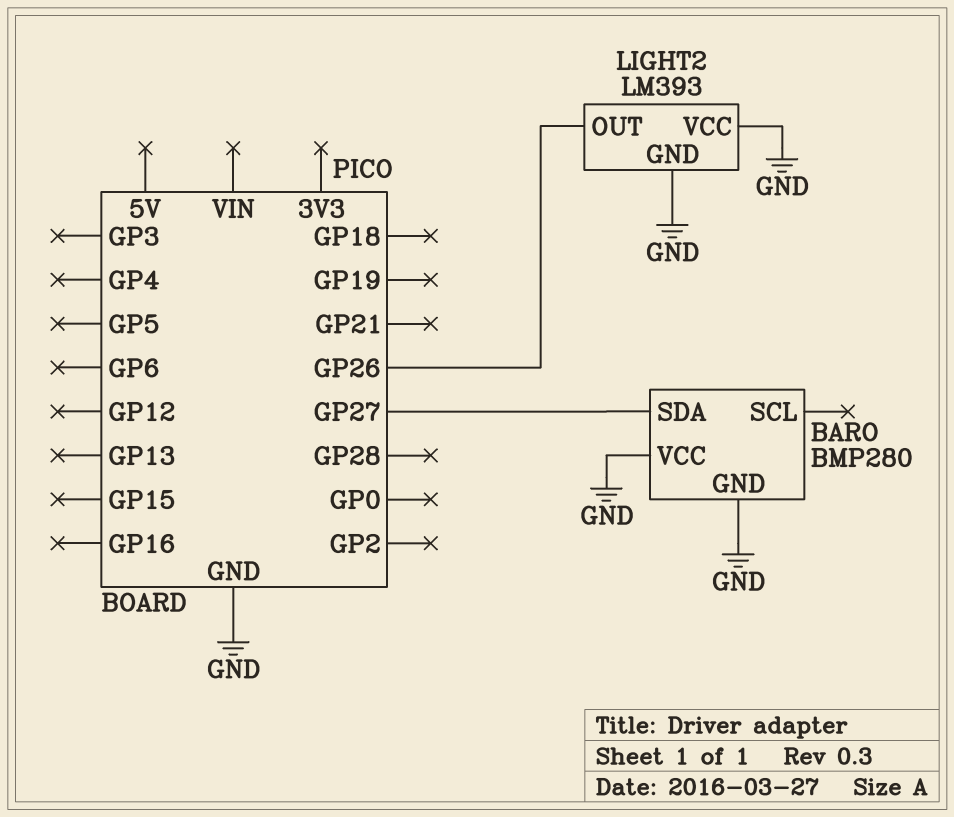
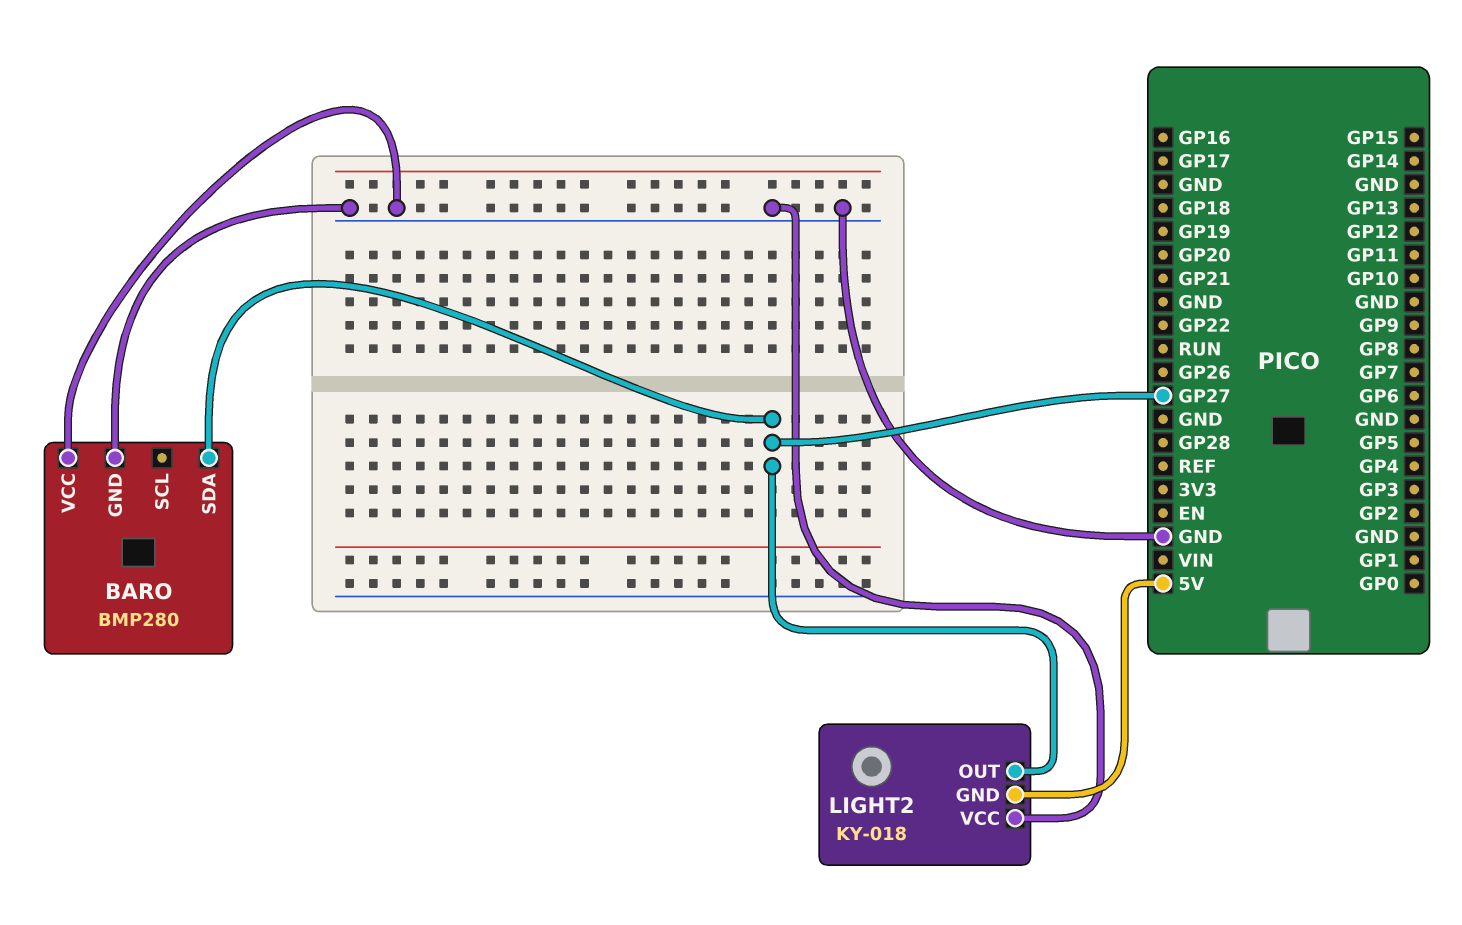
LIGHT2: LM393 -> KY-018
LIGHT2 pin GND: GND -> 5V
LIGHT2 pin OUT: GP26 -> GP27

